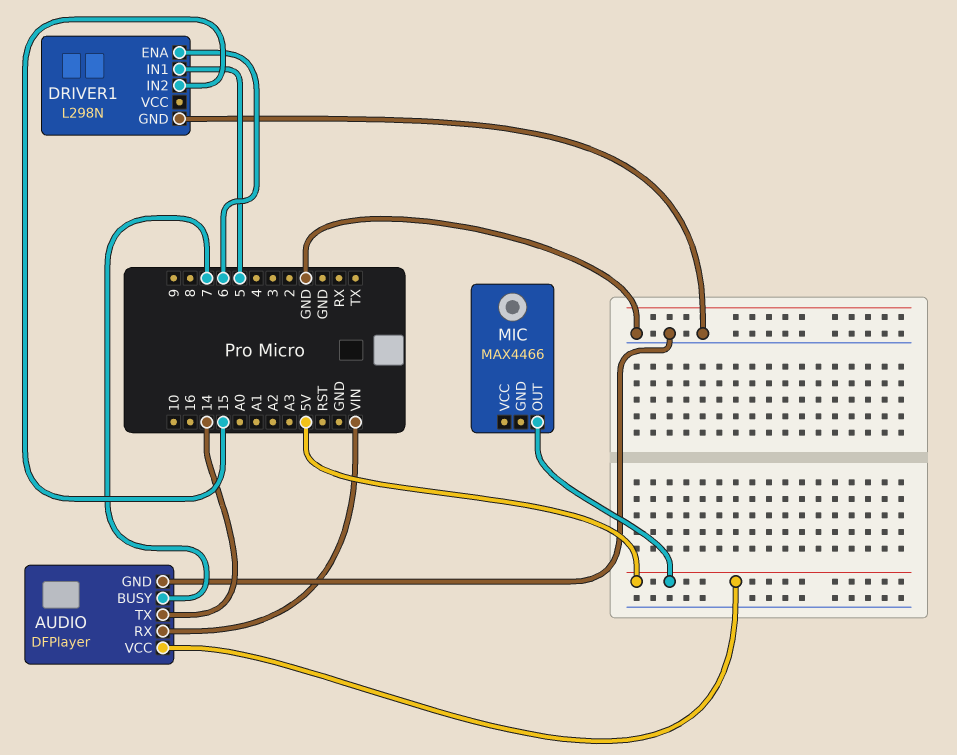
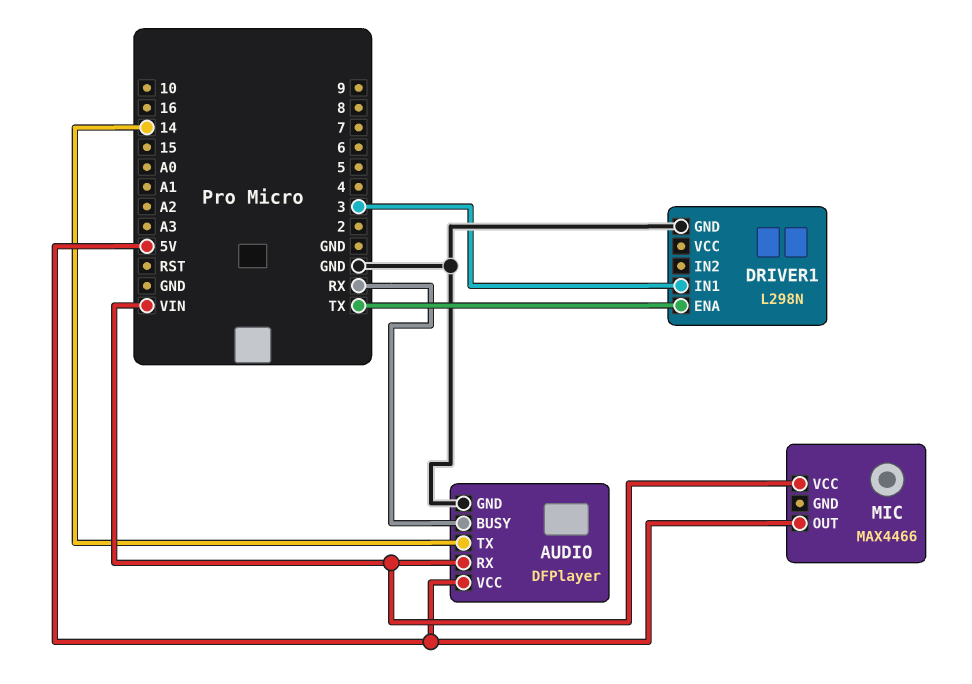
AUDIO pin BUSY: 7 -> RX
DRIVER1 pin ENA: 6 -> TX
DRIVER1 pin IN1: 5 -> 3
DRIVER1 pin IN2: 15 -> none
MIC pin VCC: none -> VIN

